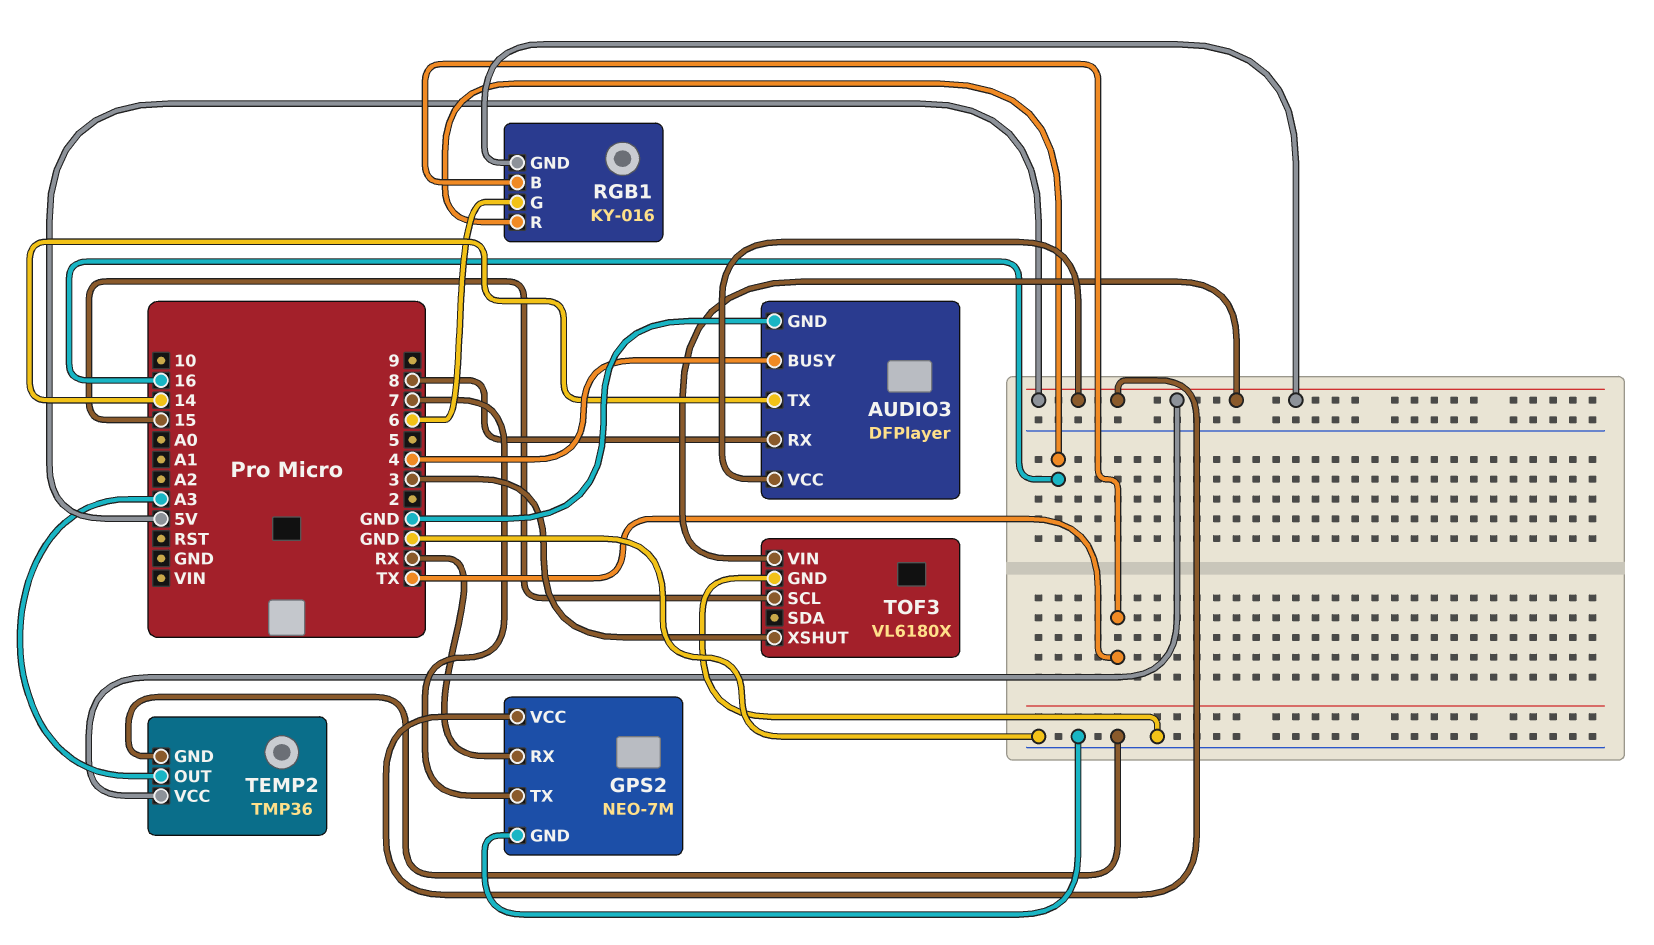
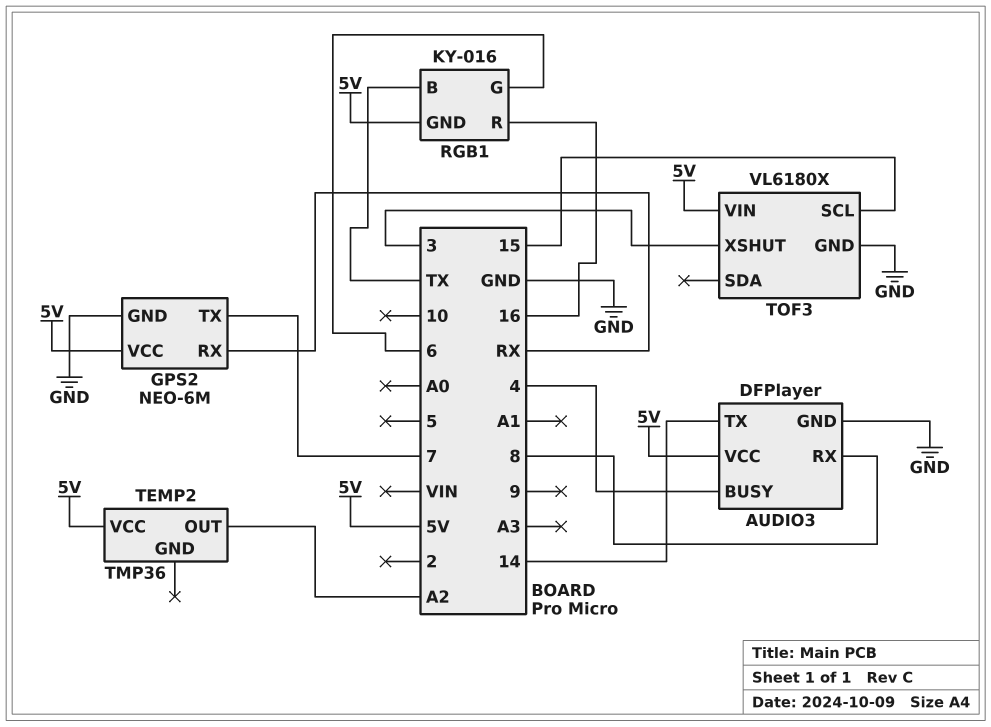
GPS2: NEO-7M -> NEO-6M
TEMP2 pin GND: GND -> none
TEMP2 pin OUT: A3 -> A2

